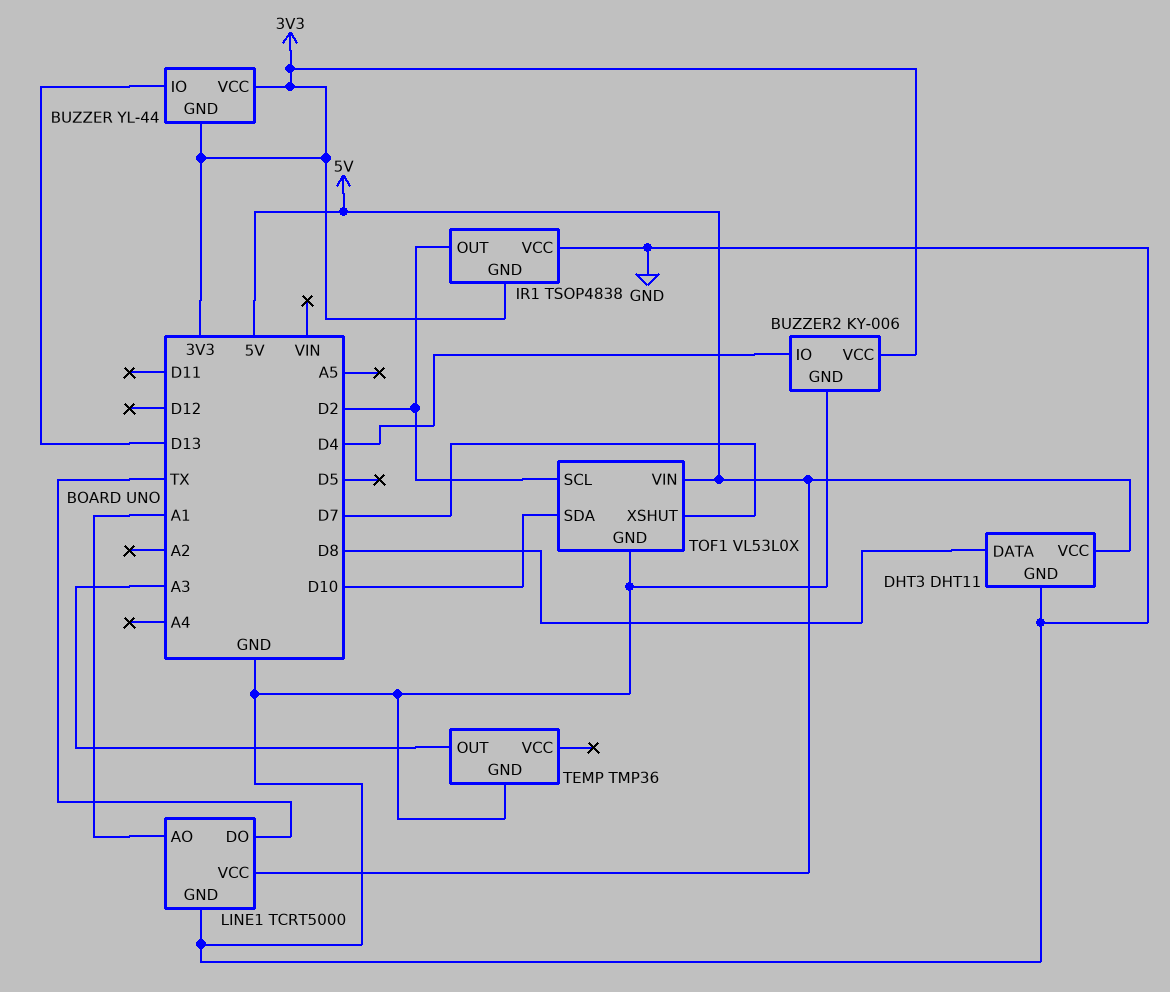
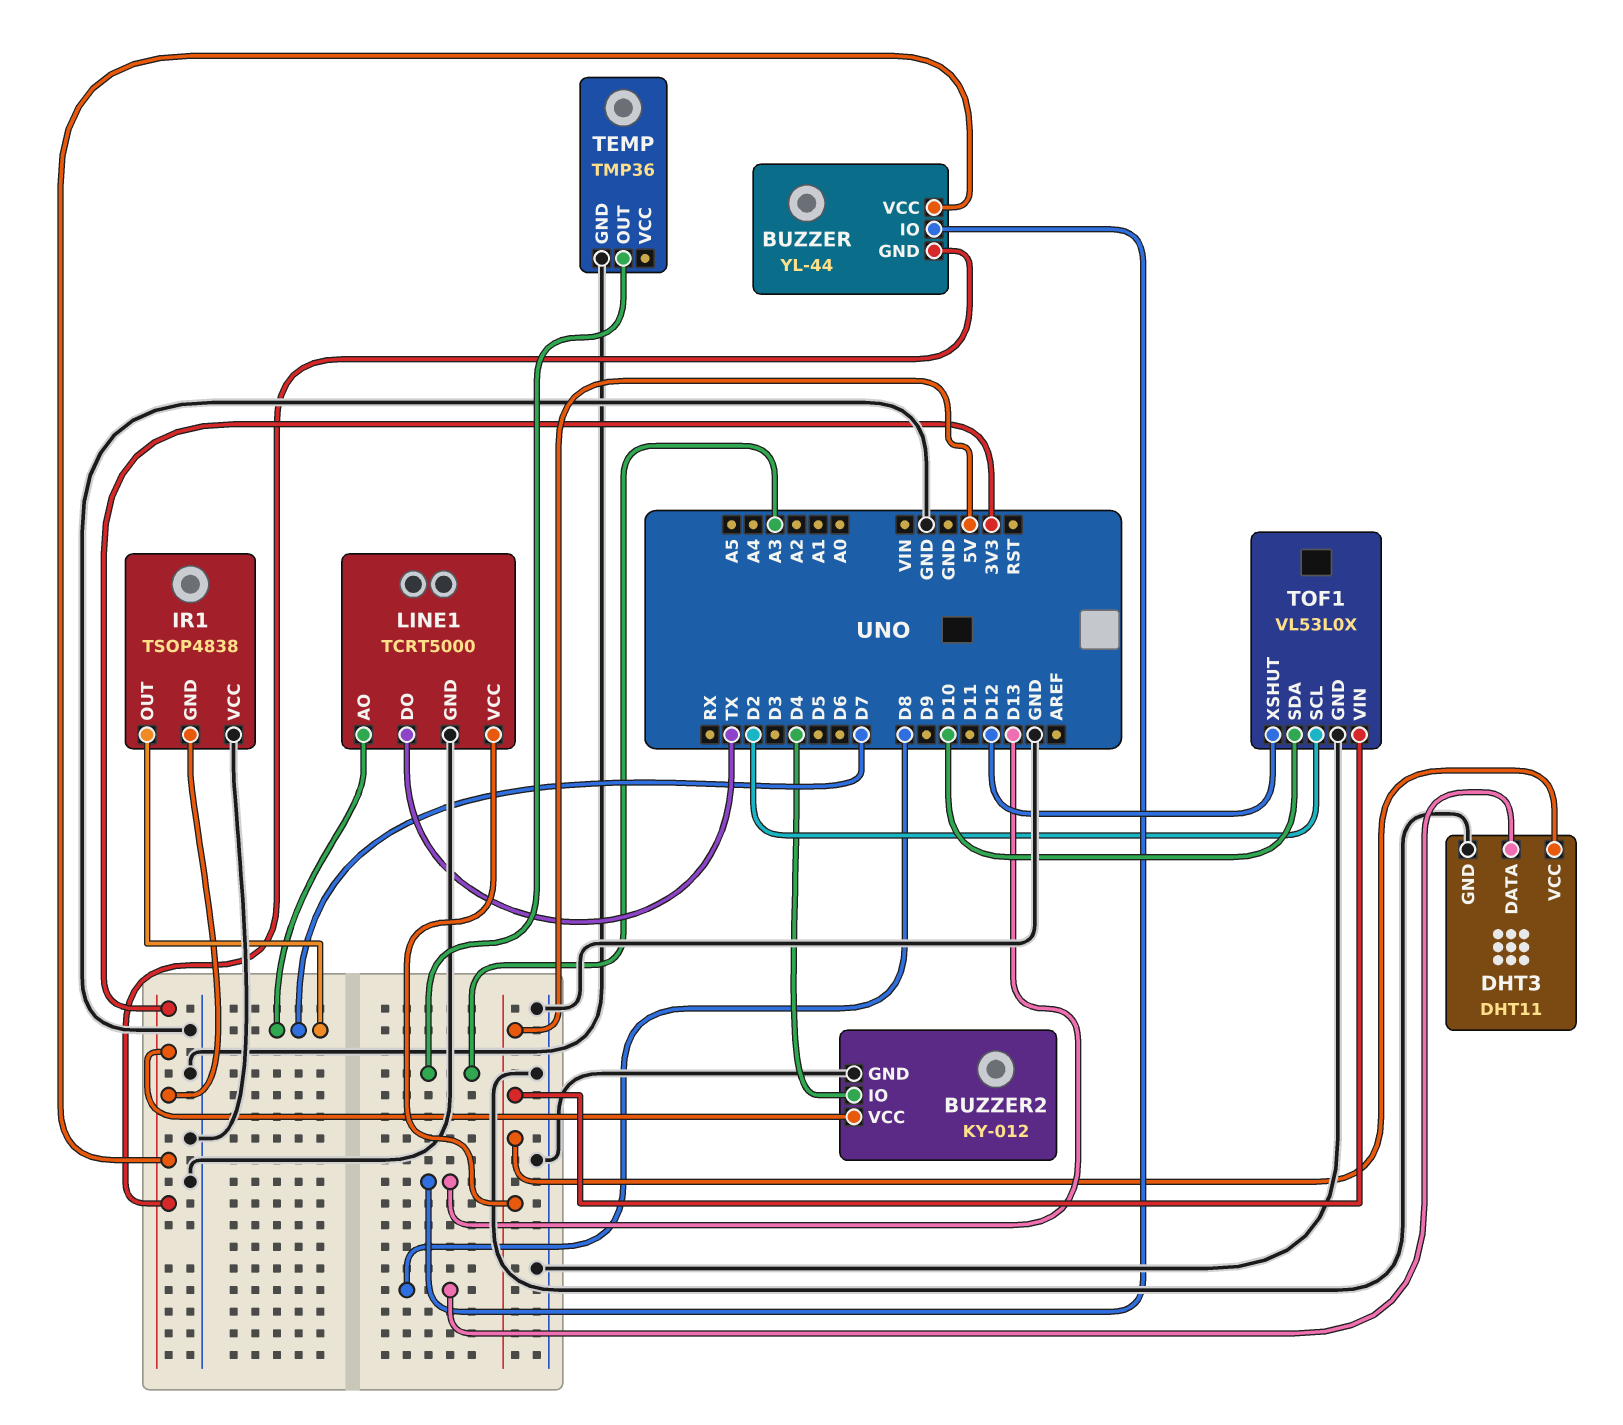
BUZZER2: KY-006 -> KY-012
IR1 pin OUT: D2 -> D7
LINE1 pin AO: A1 -> D7
TOF1 pin XSHUT: D7 -> D12

